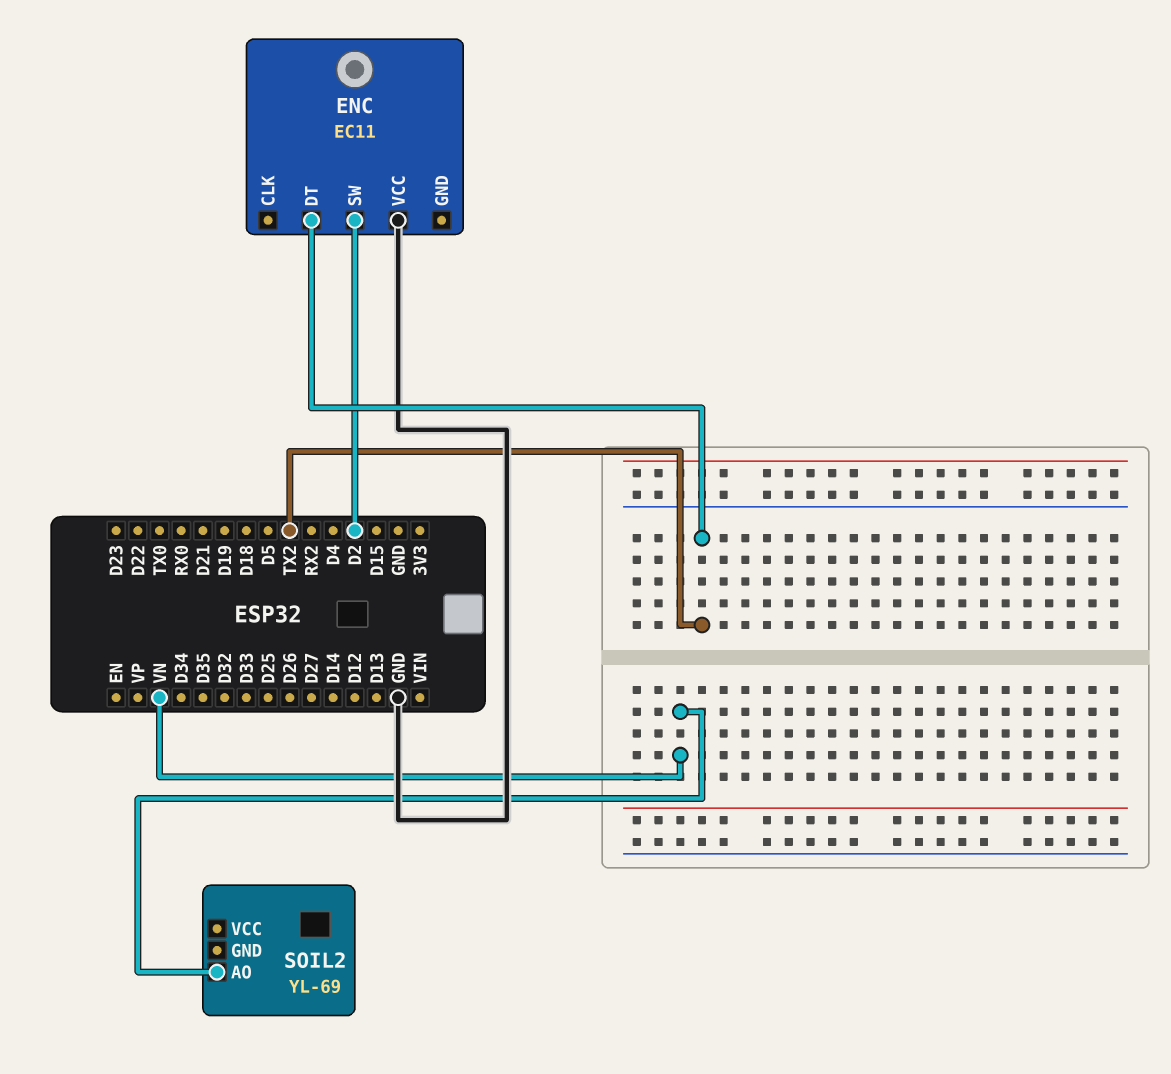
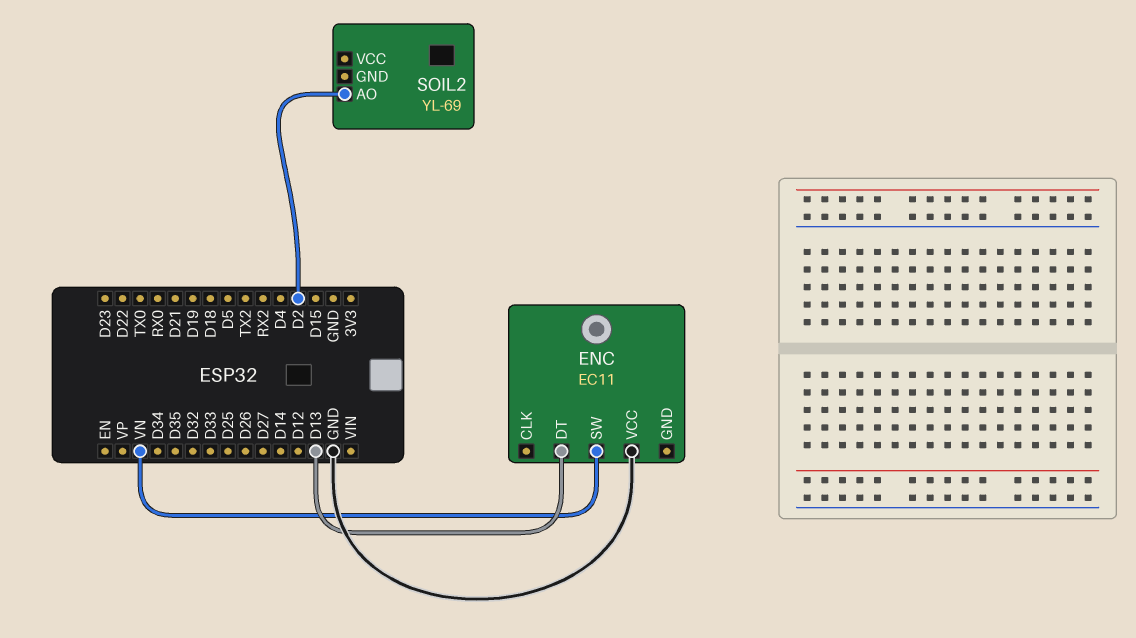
ENC pin DT: TX2 -> D13
ENC pin SW: D2 -> VN
SOIL2 pin AO: VN -> D2

